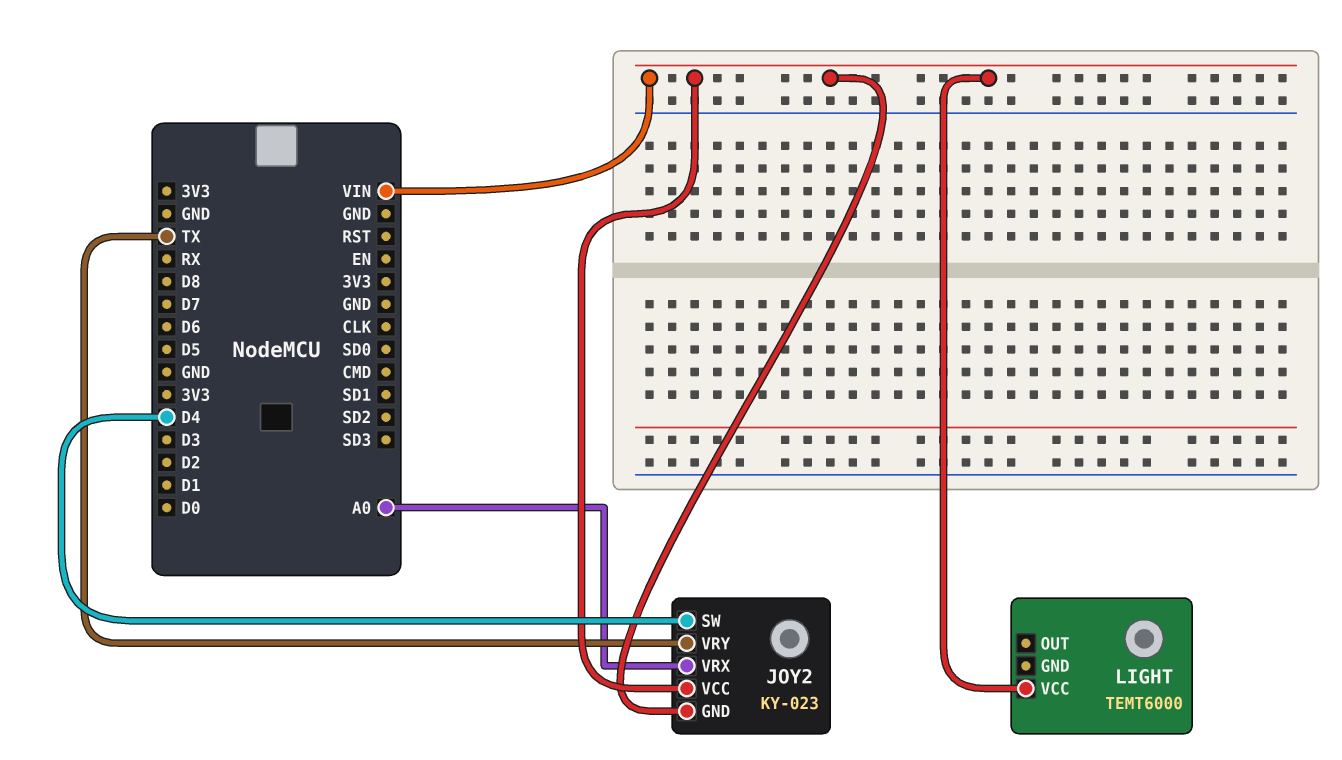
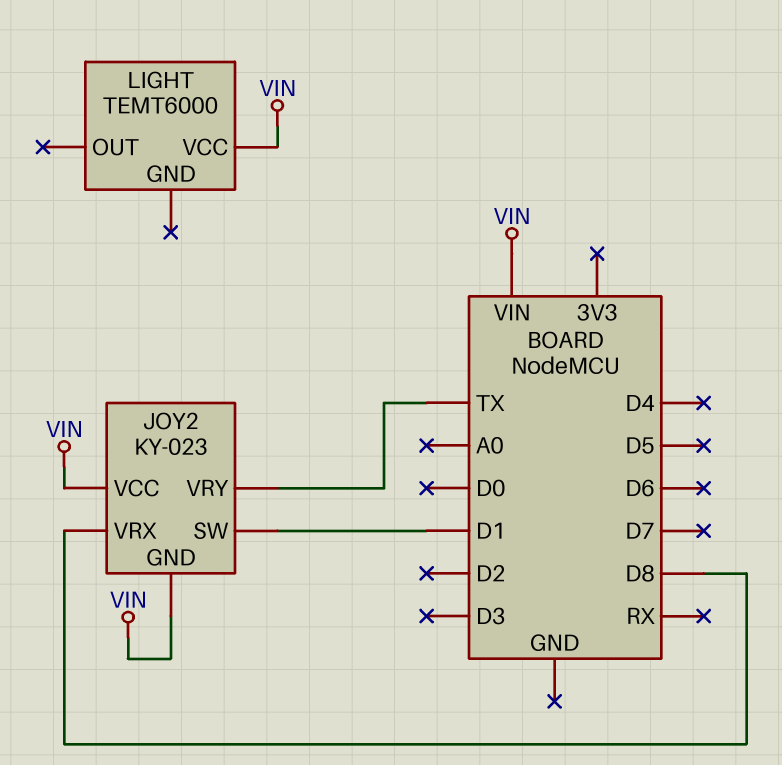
JOY2 pin SW: D4 -> D1
JOY2 pin VRX: A0 -> D8

